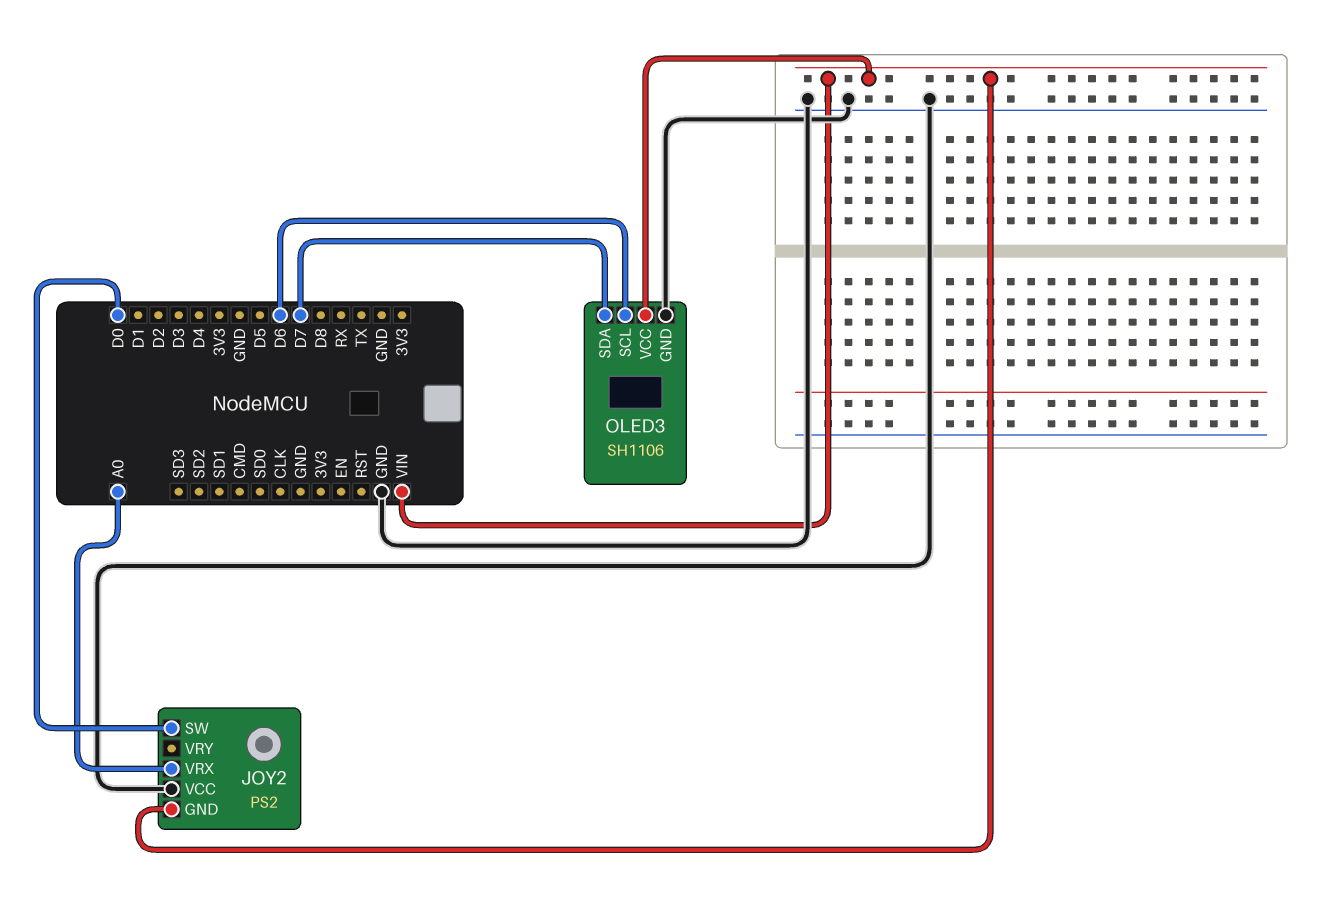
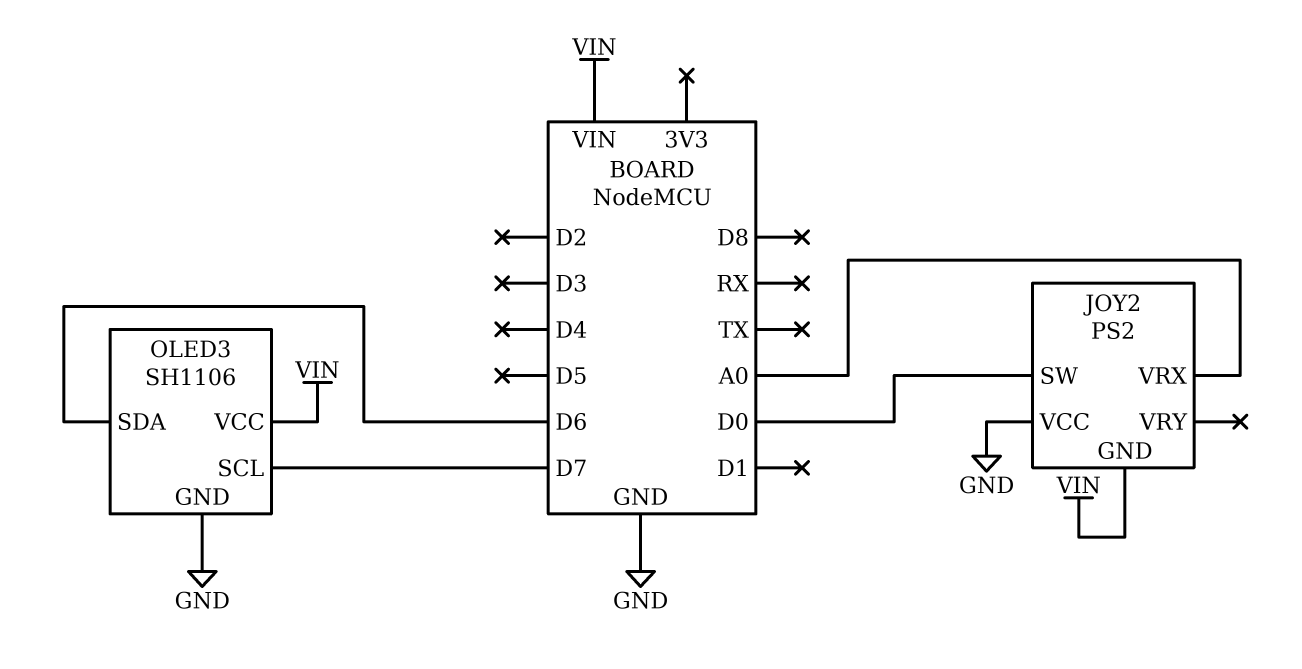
OLED3 pin SCL: D6 -> D7
OLED3 pin SDA: D7 -> D6

